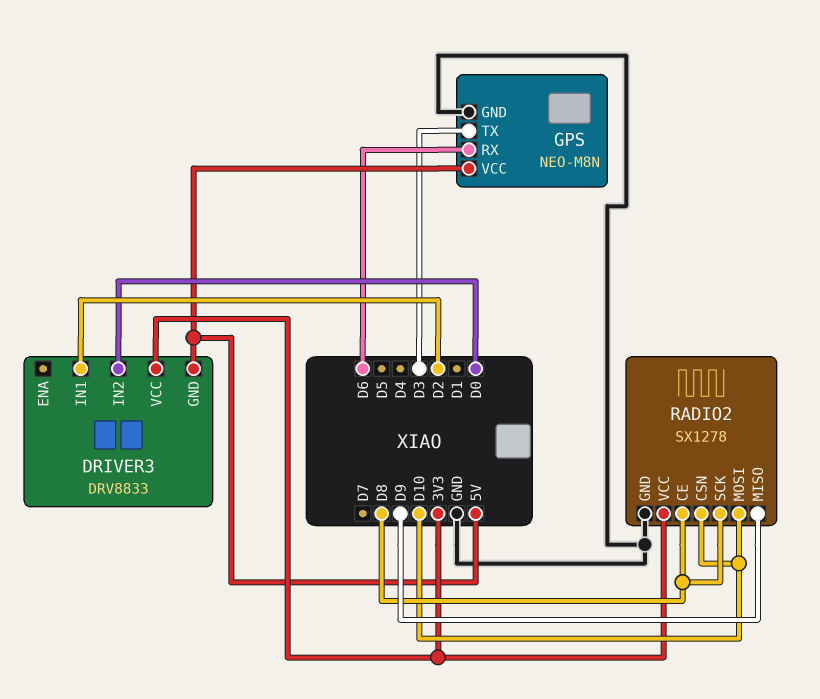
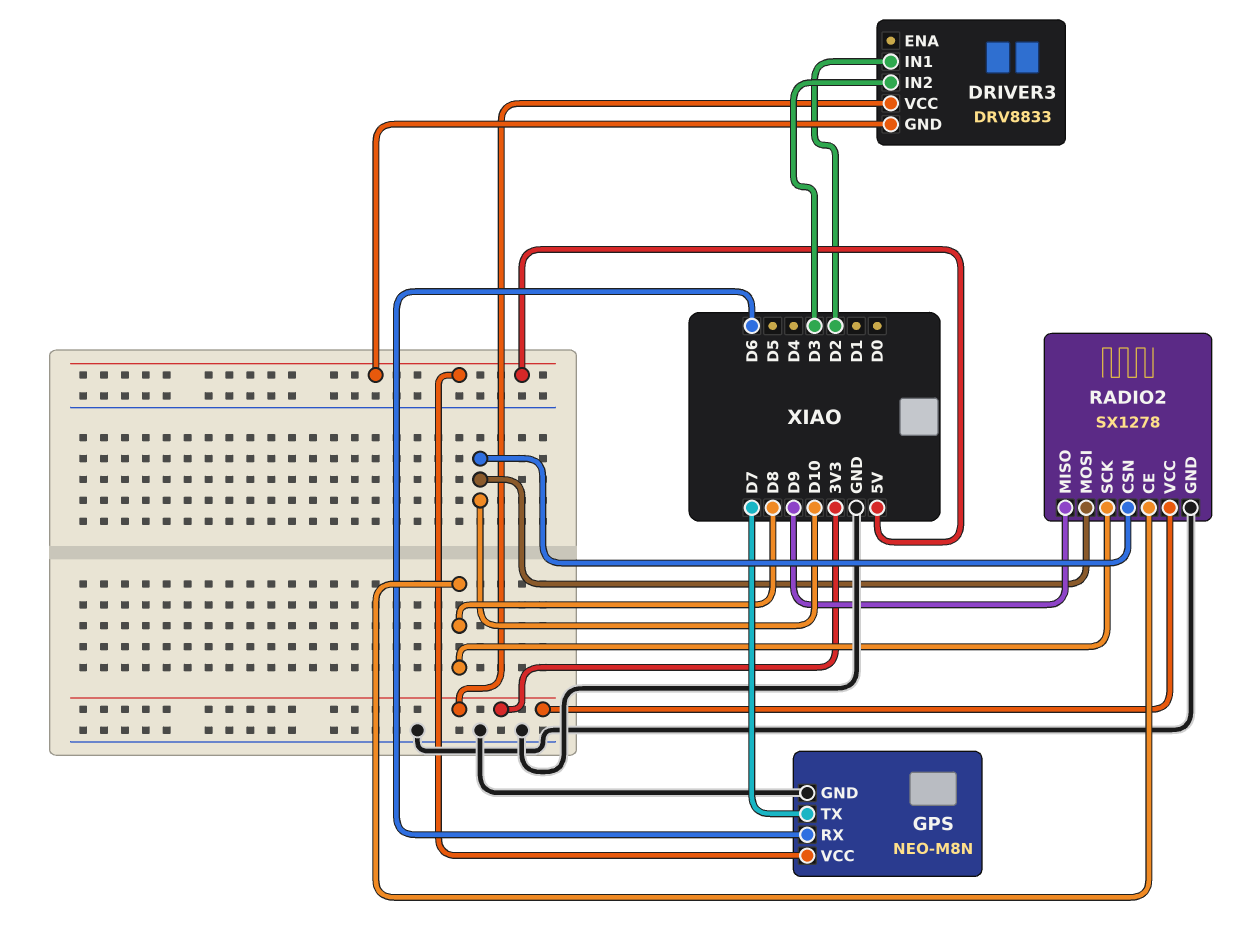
DRIVER3 pin IN2: D0 -> D3
GPS pin TX: D3 -> D7

